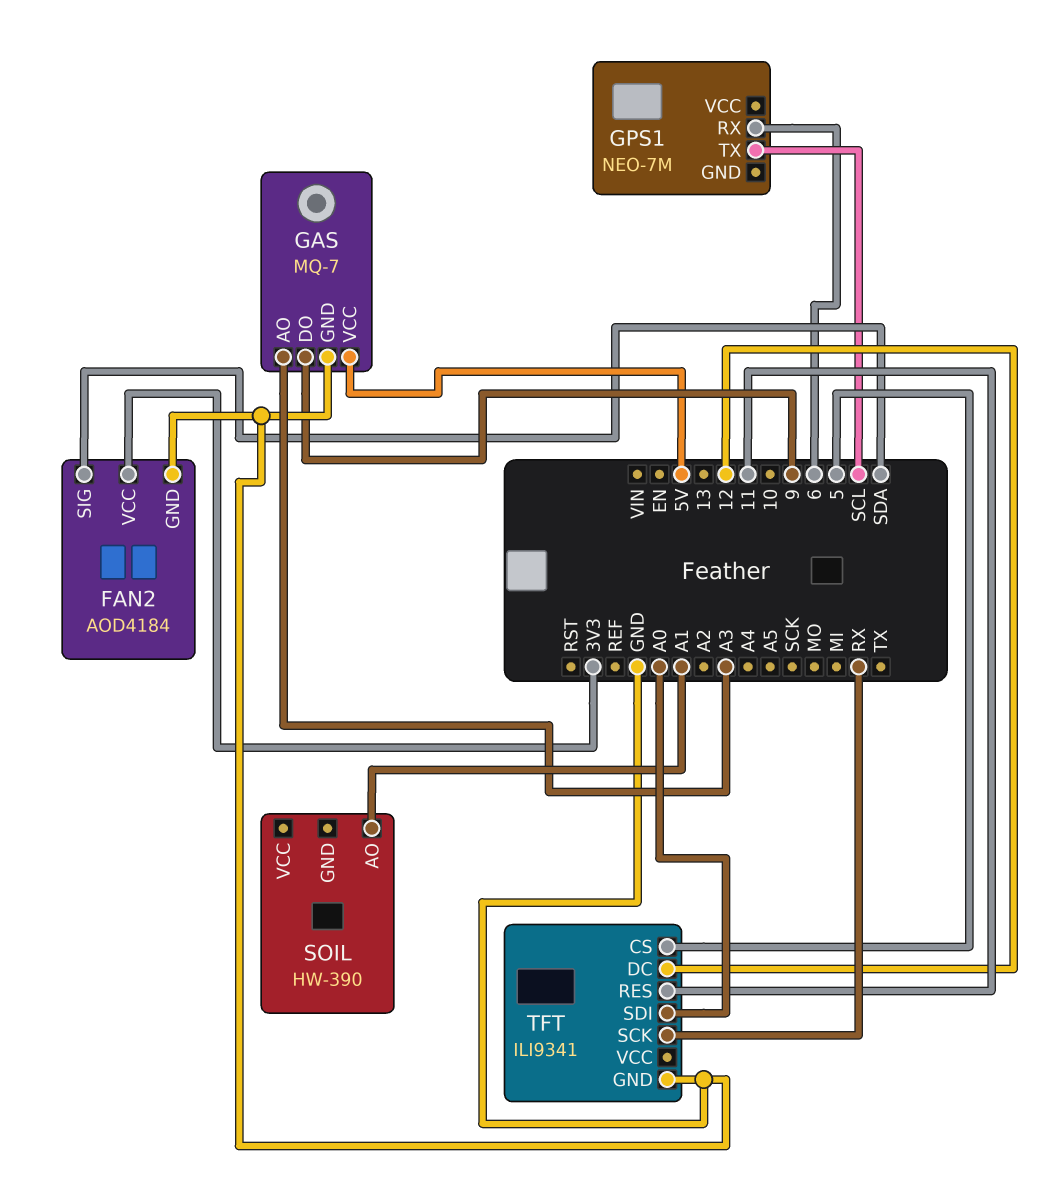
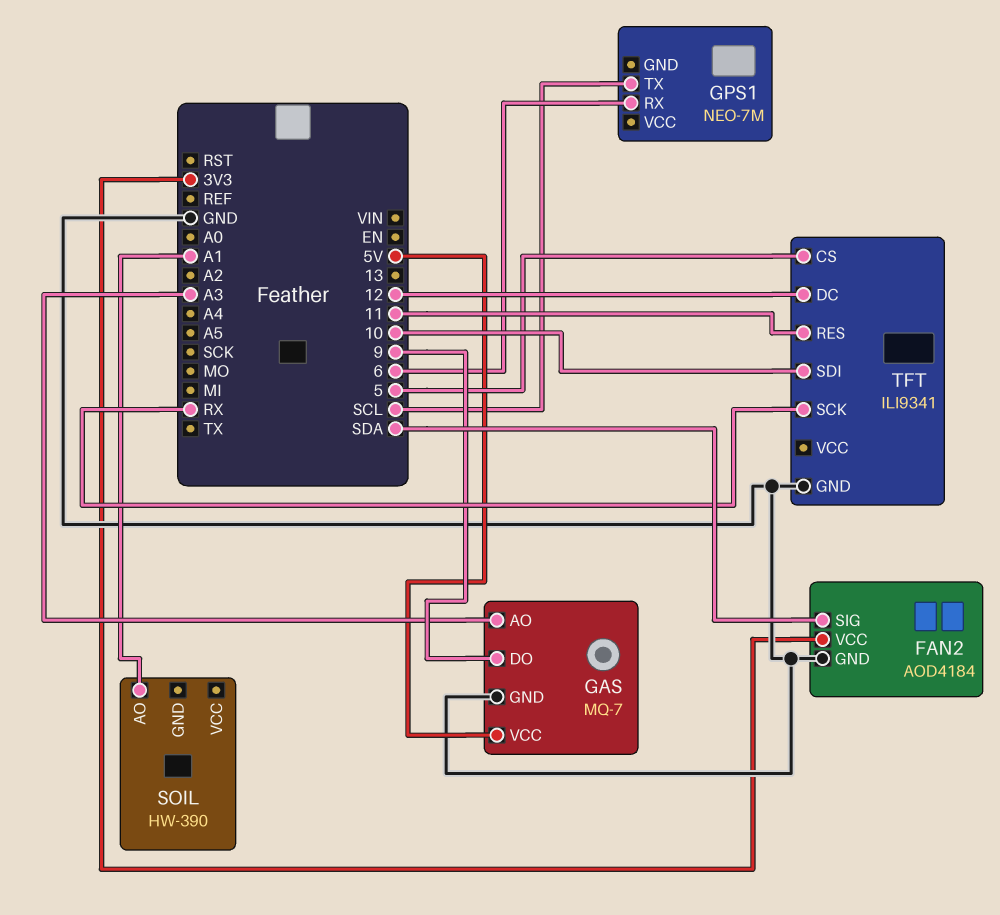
TFT pin SDI: A0 -> 10

